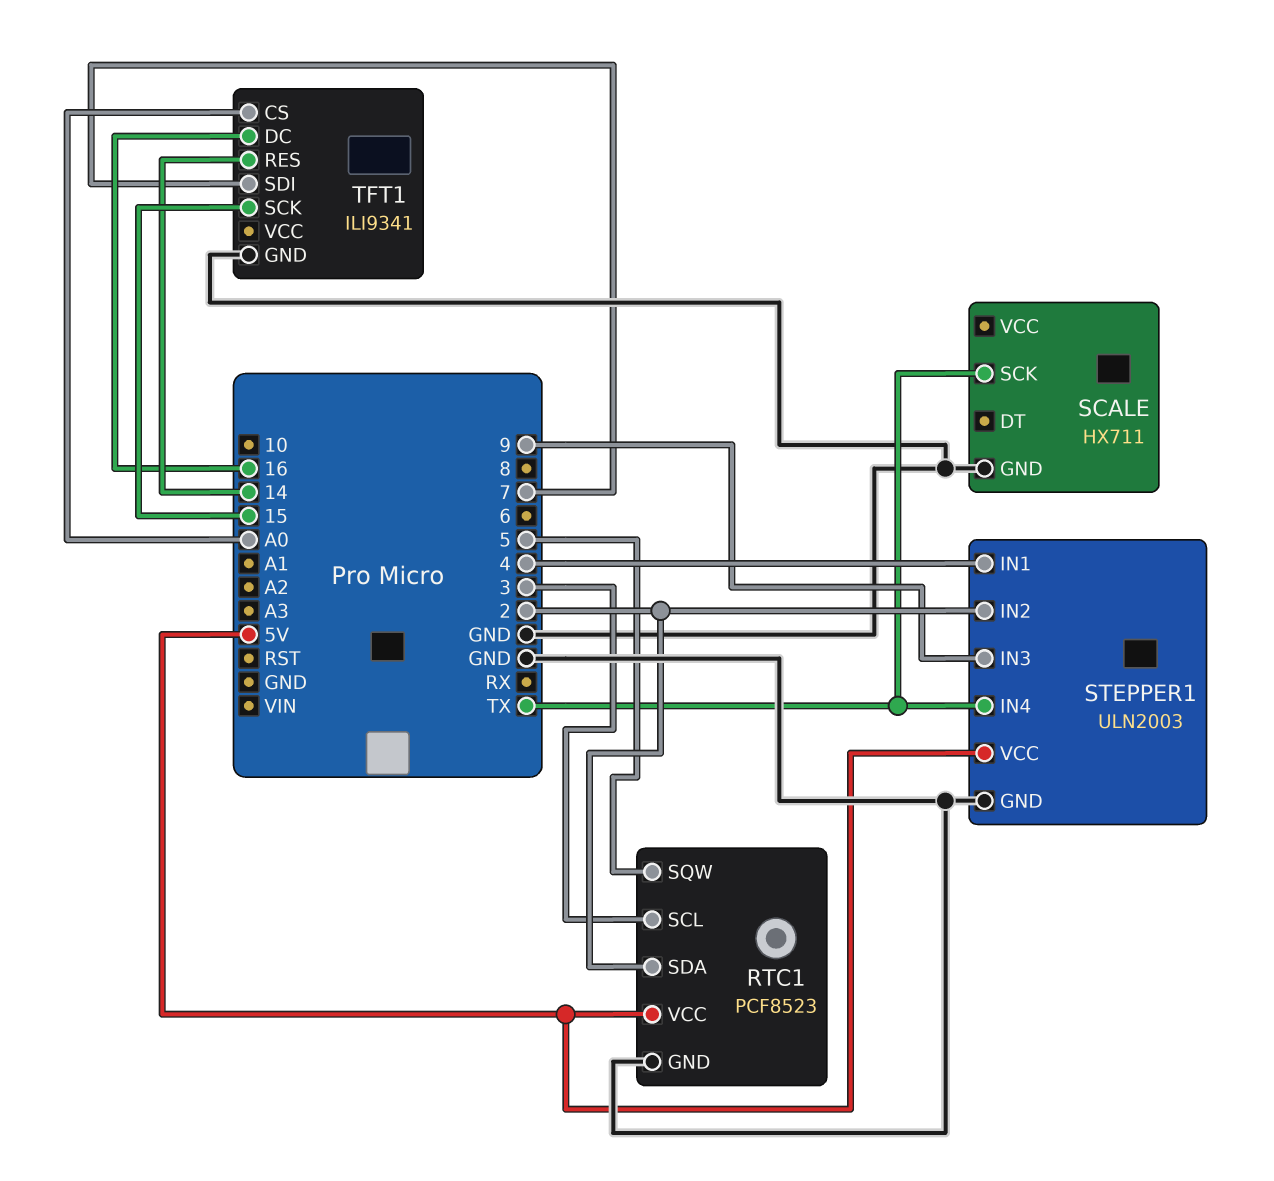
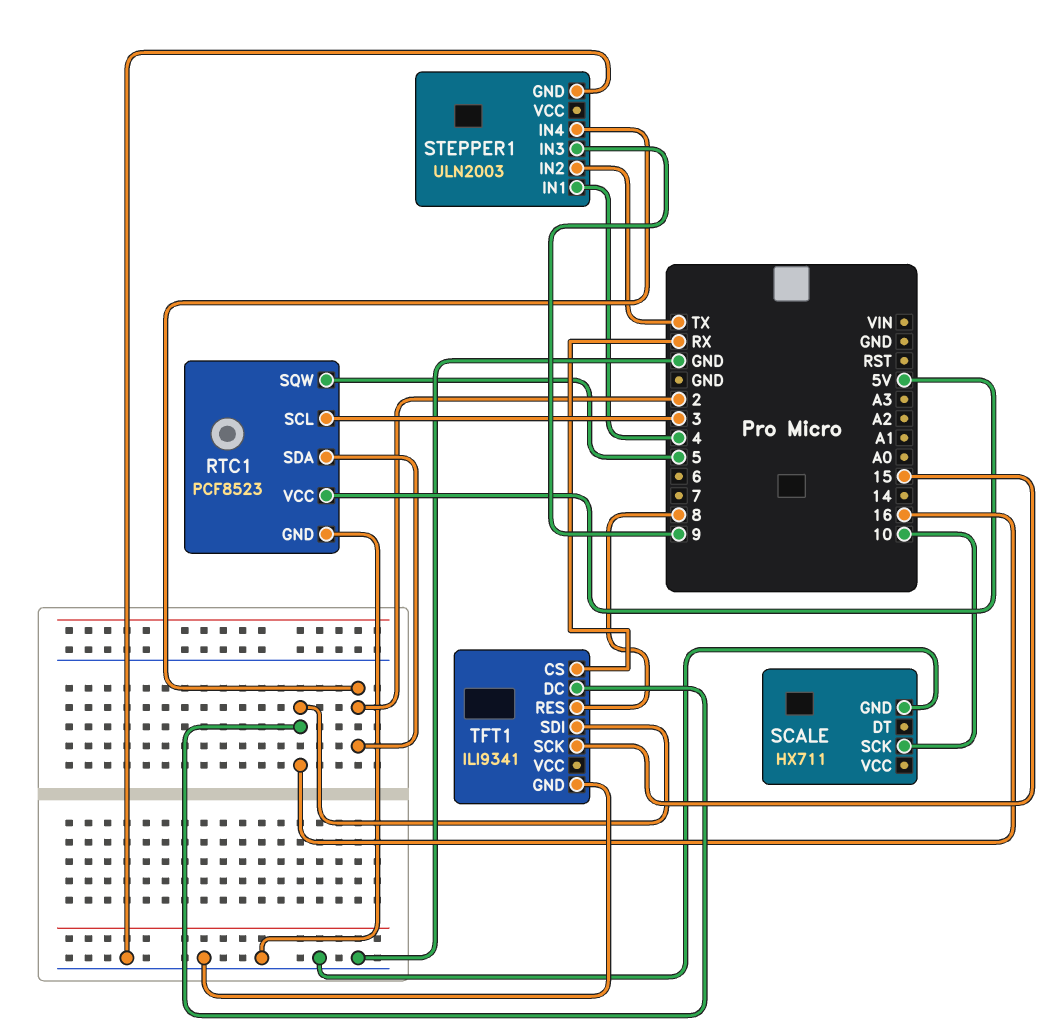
SCALE pin SCK: TX -> 10
STEPPER1 pin IN2: 2 -> TX
STEPPER1 pin IN4: TX -> 2
STEPPER1 pin VCC: 5V -> none
TFT1 pin CS: A0 -> RX
TFT1 pin RES: 14 -> 8
TFT1 pin SDI: 7 -> 16

